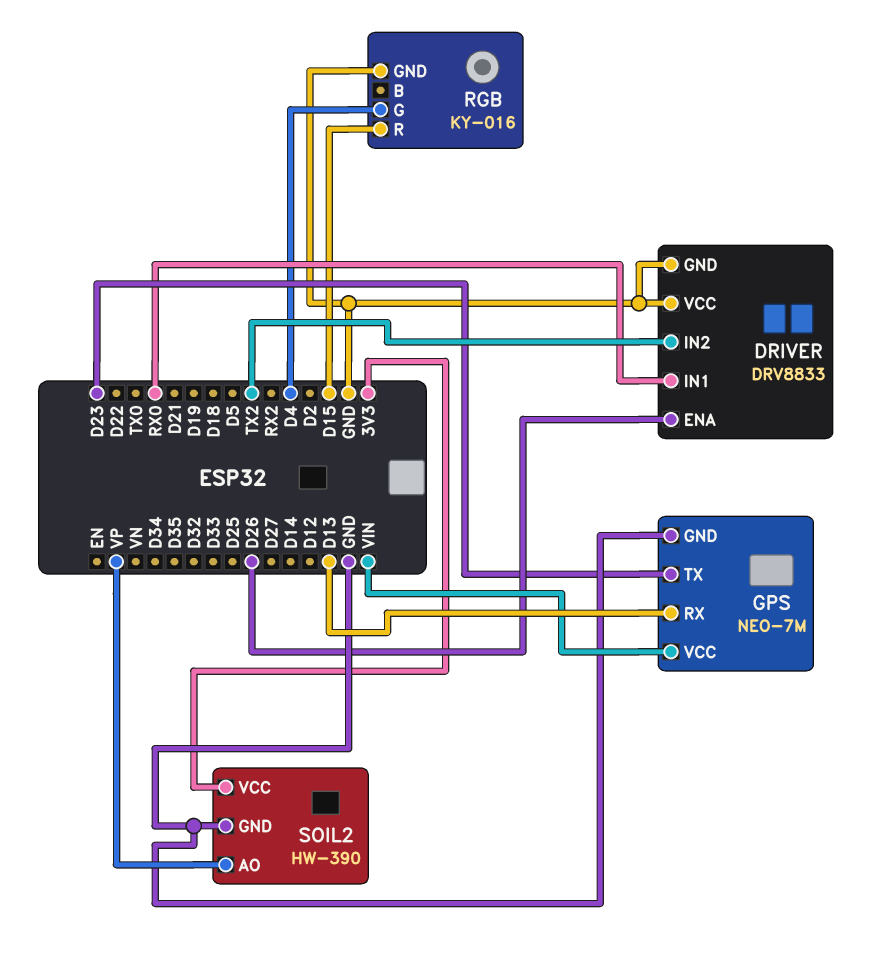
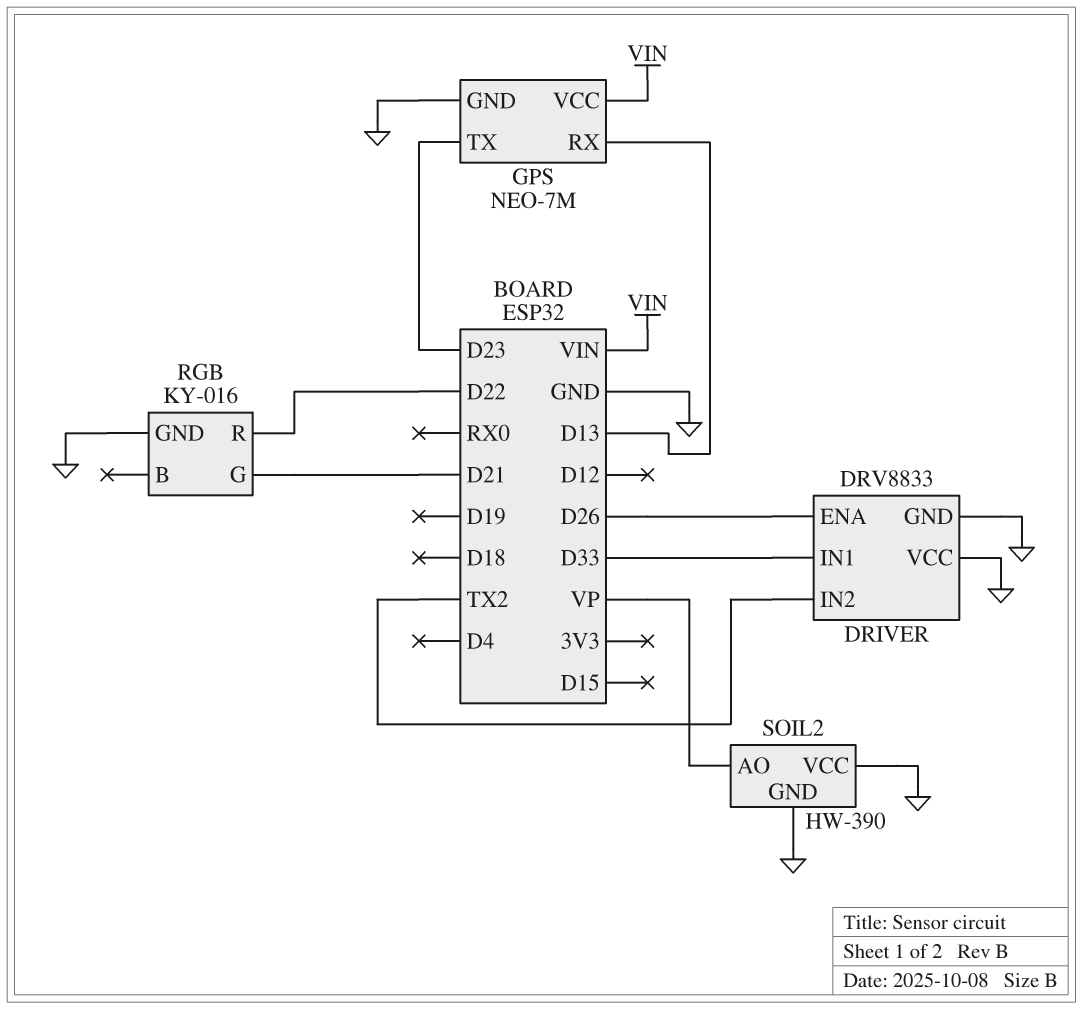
DRIVER pin IN1: RX0 -> D33
RGB pin G: D4 -> D21
RGB pin R: D15 -> D22
SOIL2 pin VCC: 3V3 -> GND

